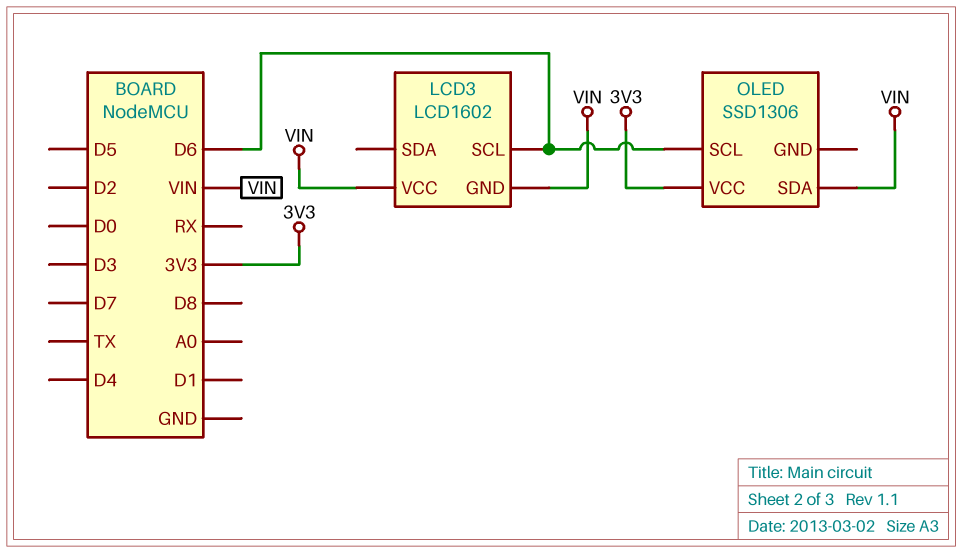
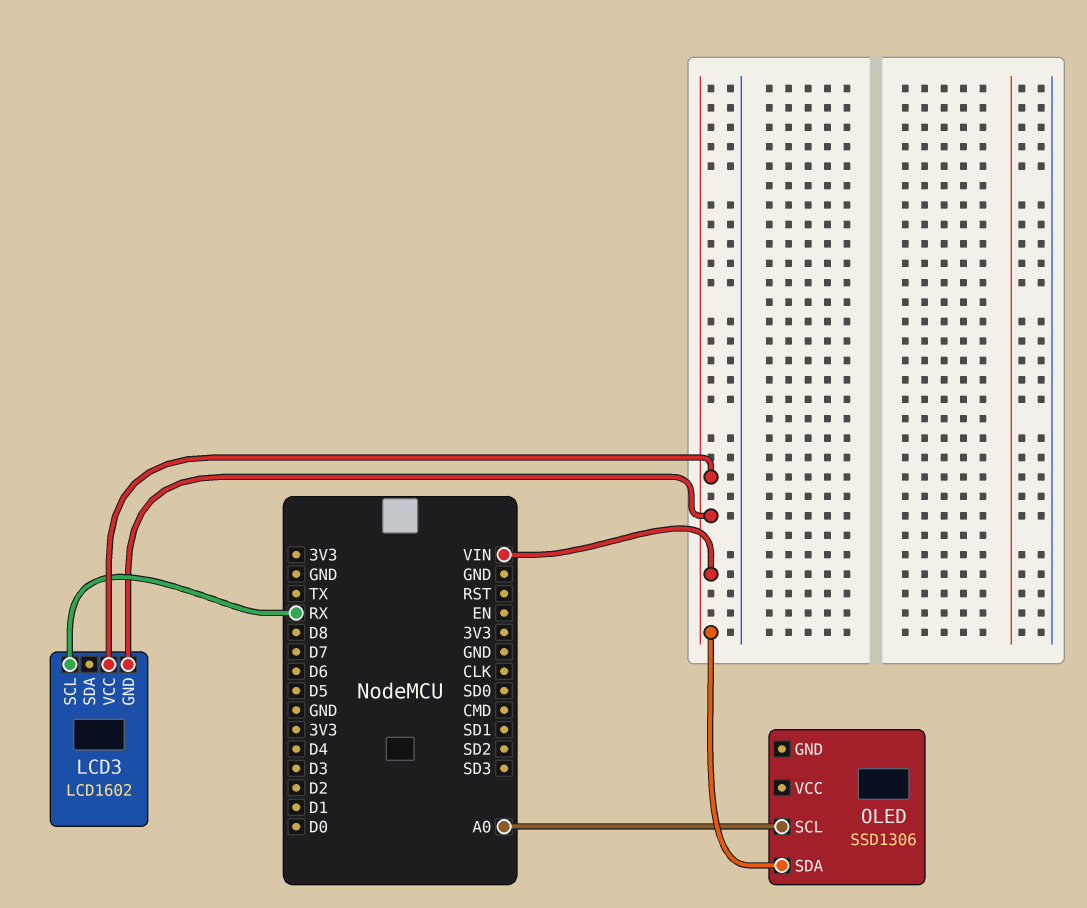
LCD3 pin SCL: D6 -> RX
OLED pin SCL: D6 -> A0
OLED pin VCC: 3V3 -> none

